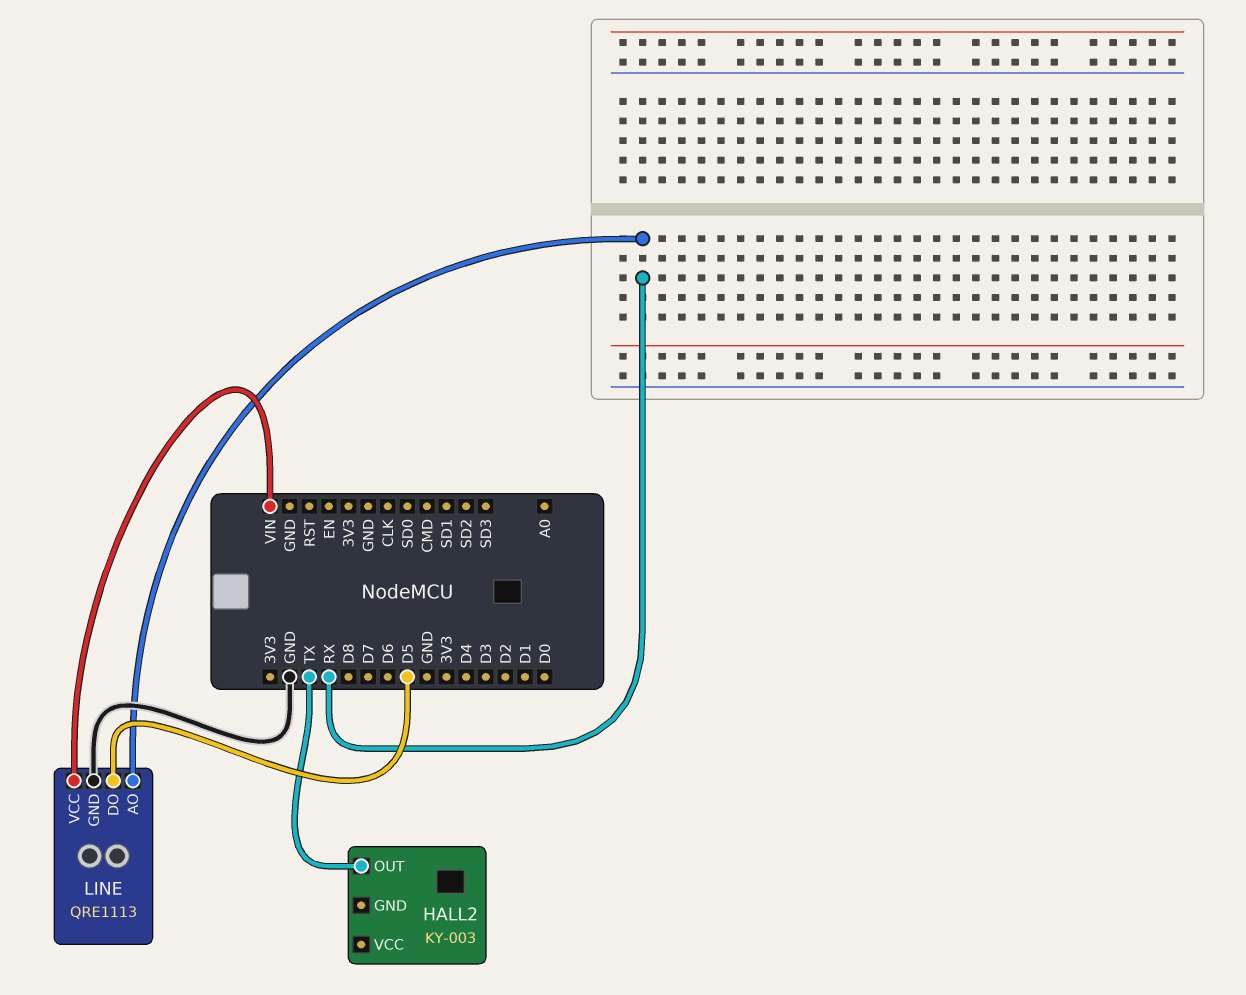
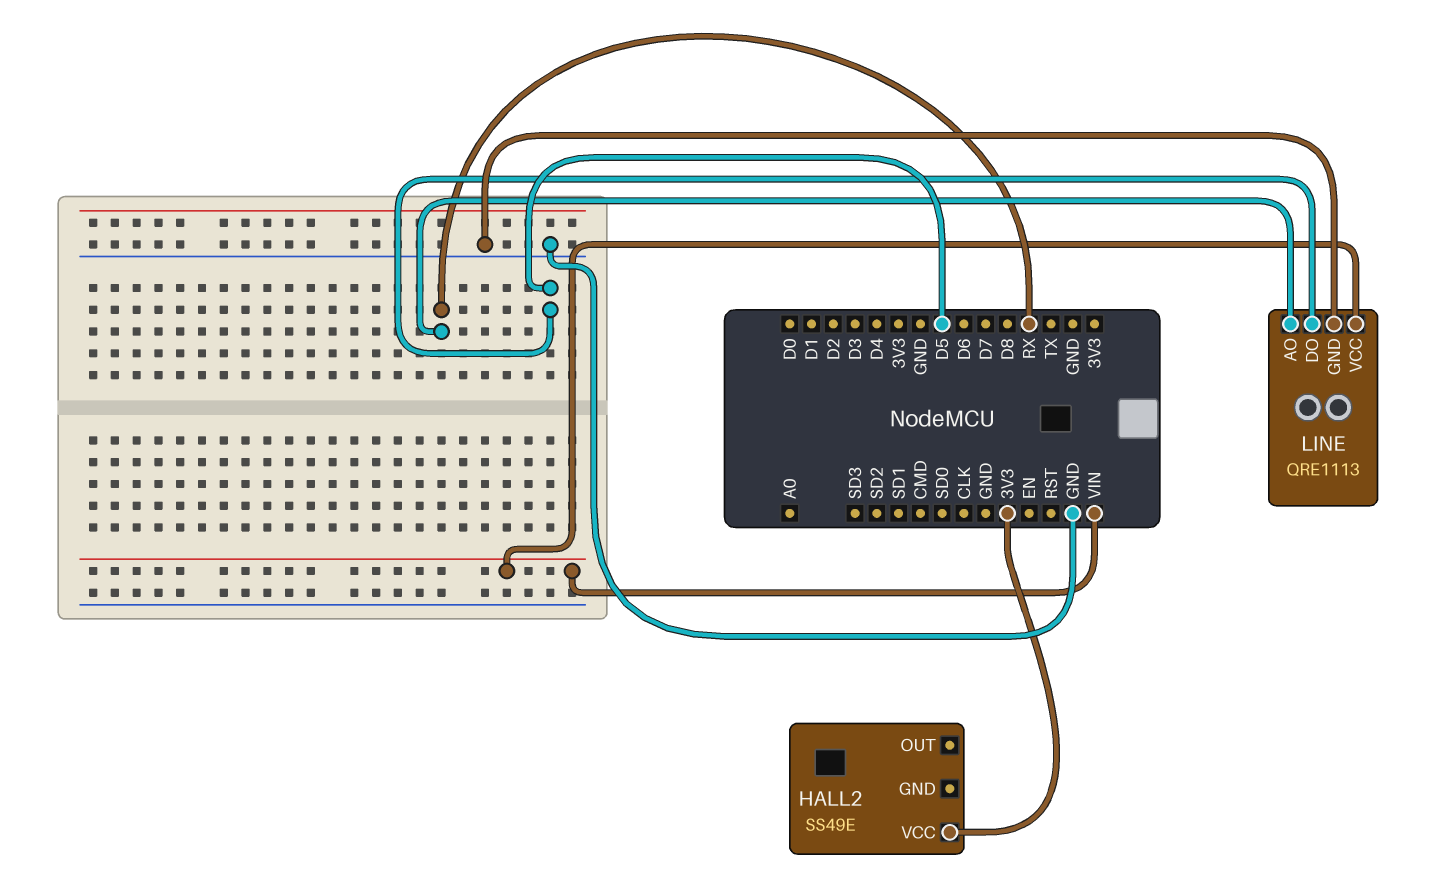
HALL2: KY-003 -> SS49E
HALL2 pin OUT: TX -> none
HALL2 pin VCC: none -> 3V3

